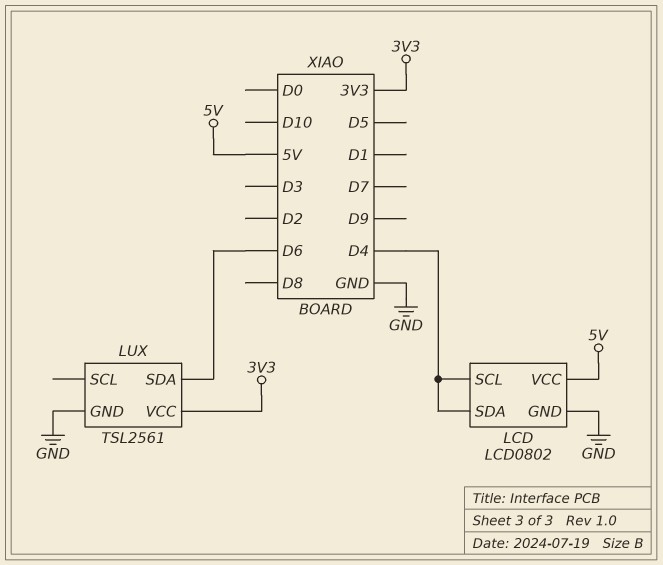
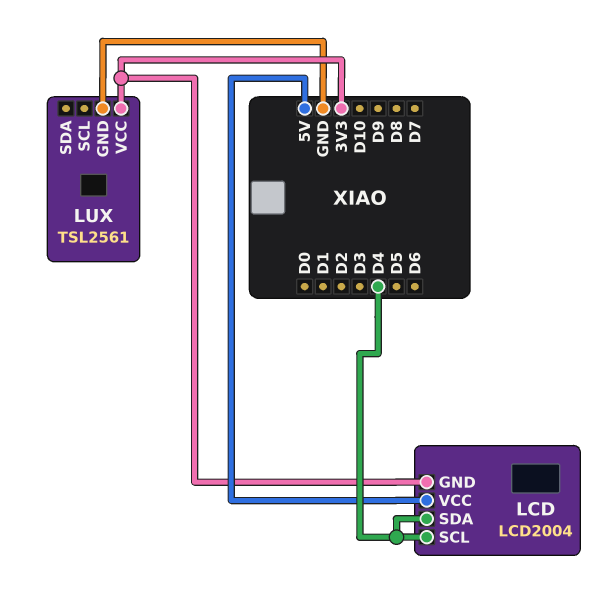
LCD: LCD0802 -> LCD2004
LCD pin GND: GND -> 3V3
LUX pin SDA: D6 -> none

